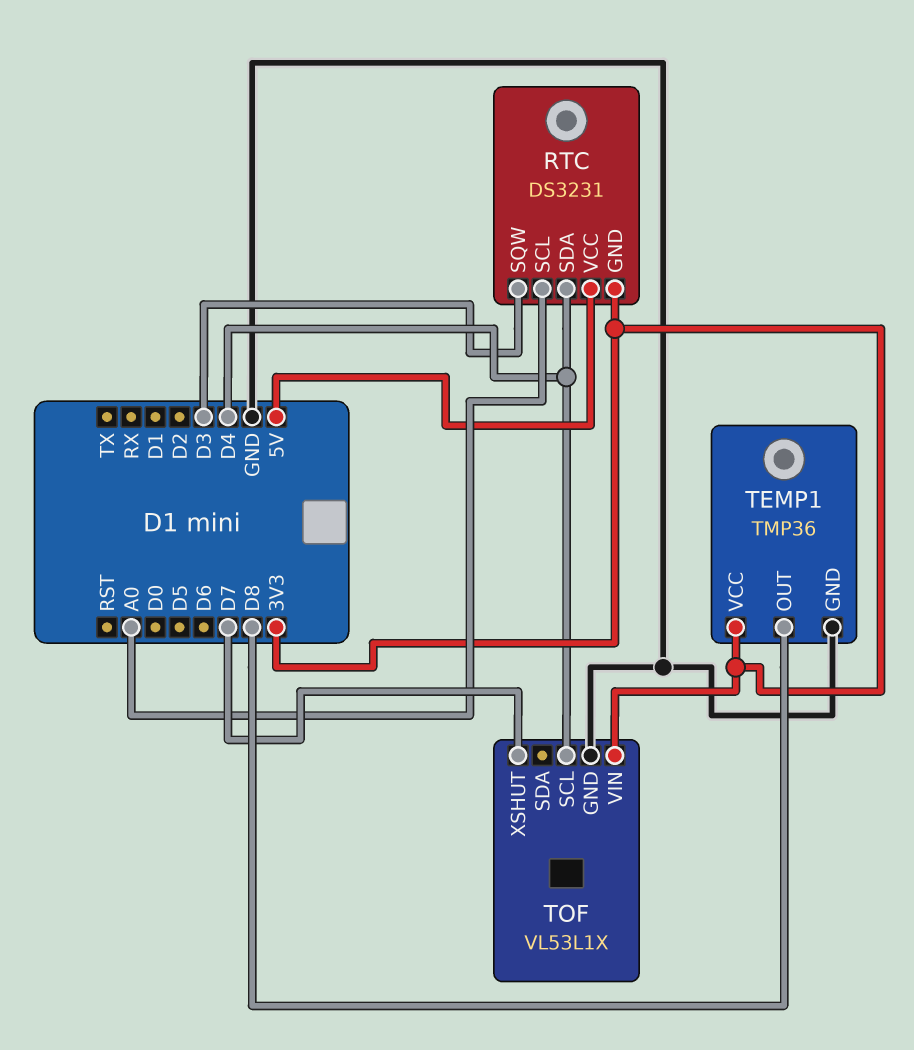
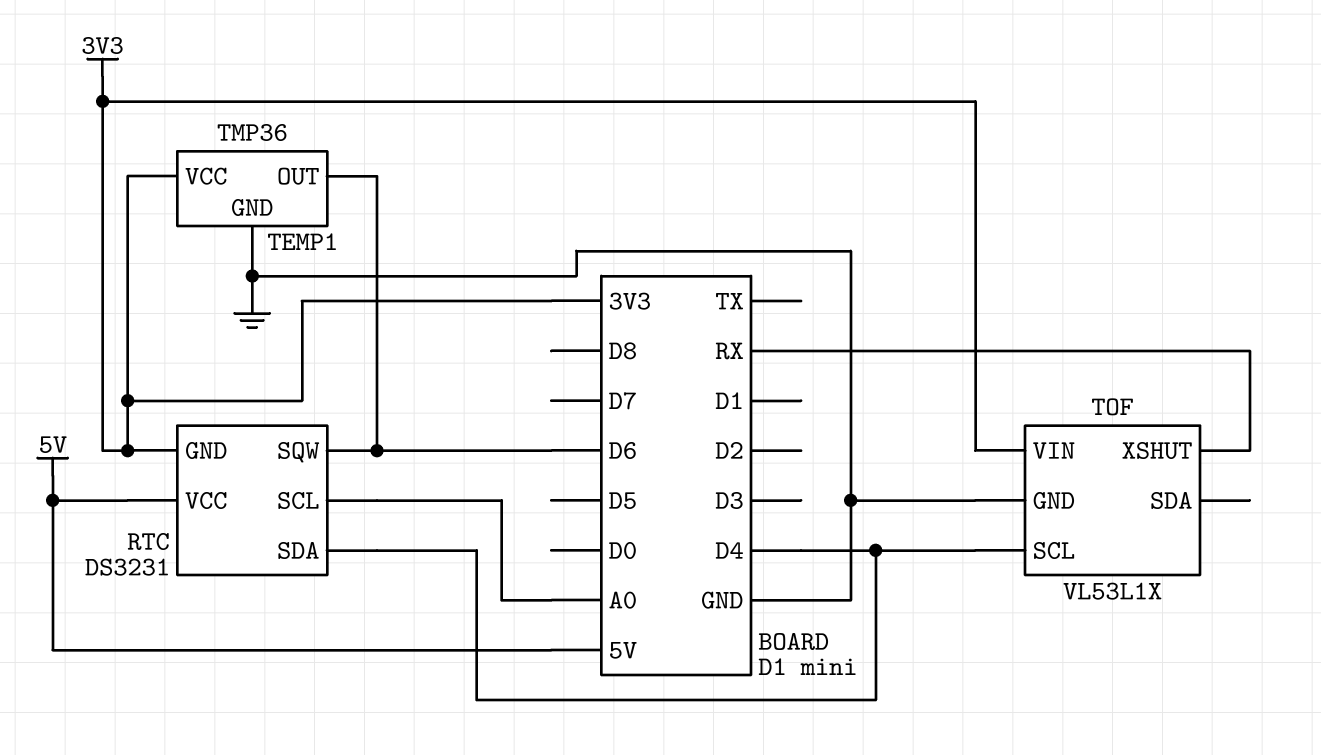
RTC pin SQW: D3 -> D6
TEMP1 pin OUT: D8 -> D6
TOF pin XSHUT: D7 -> RX

